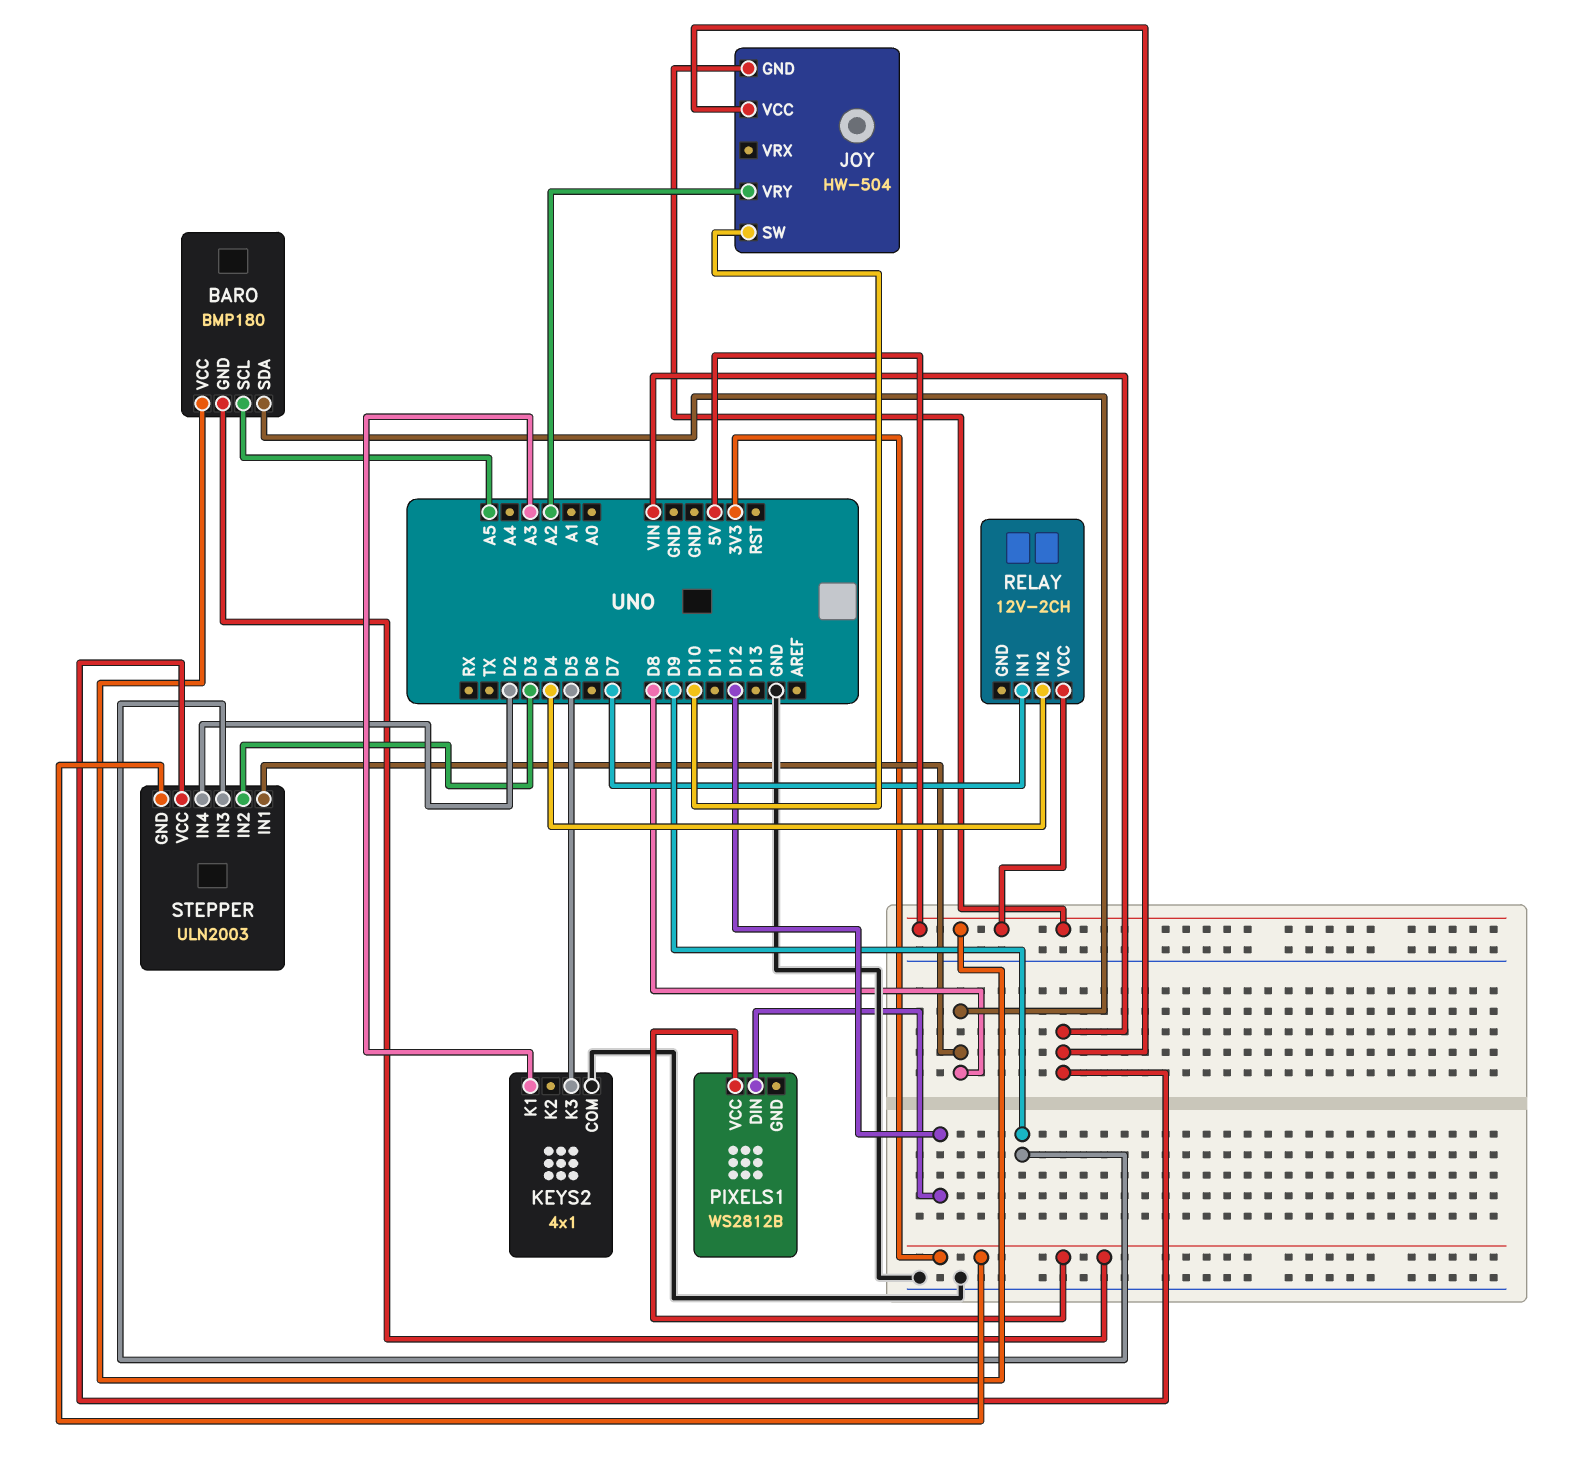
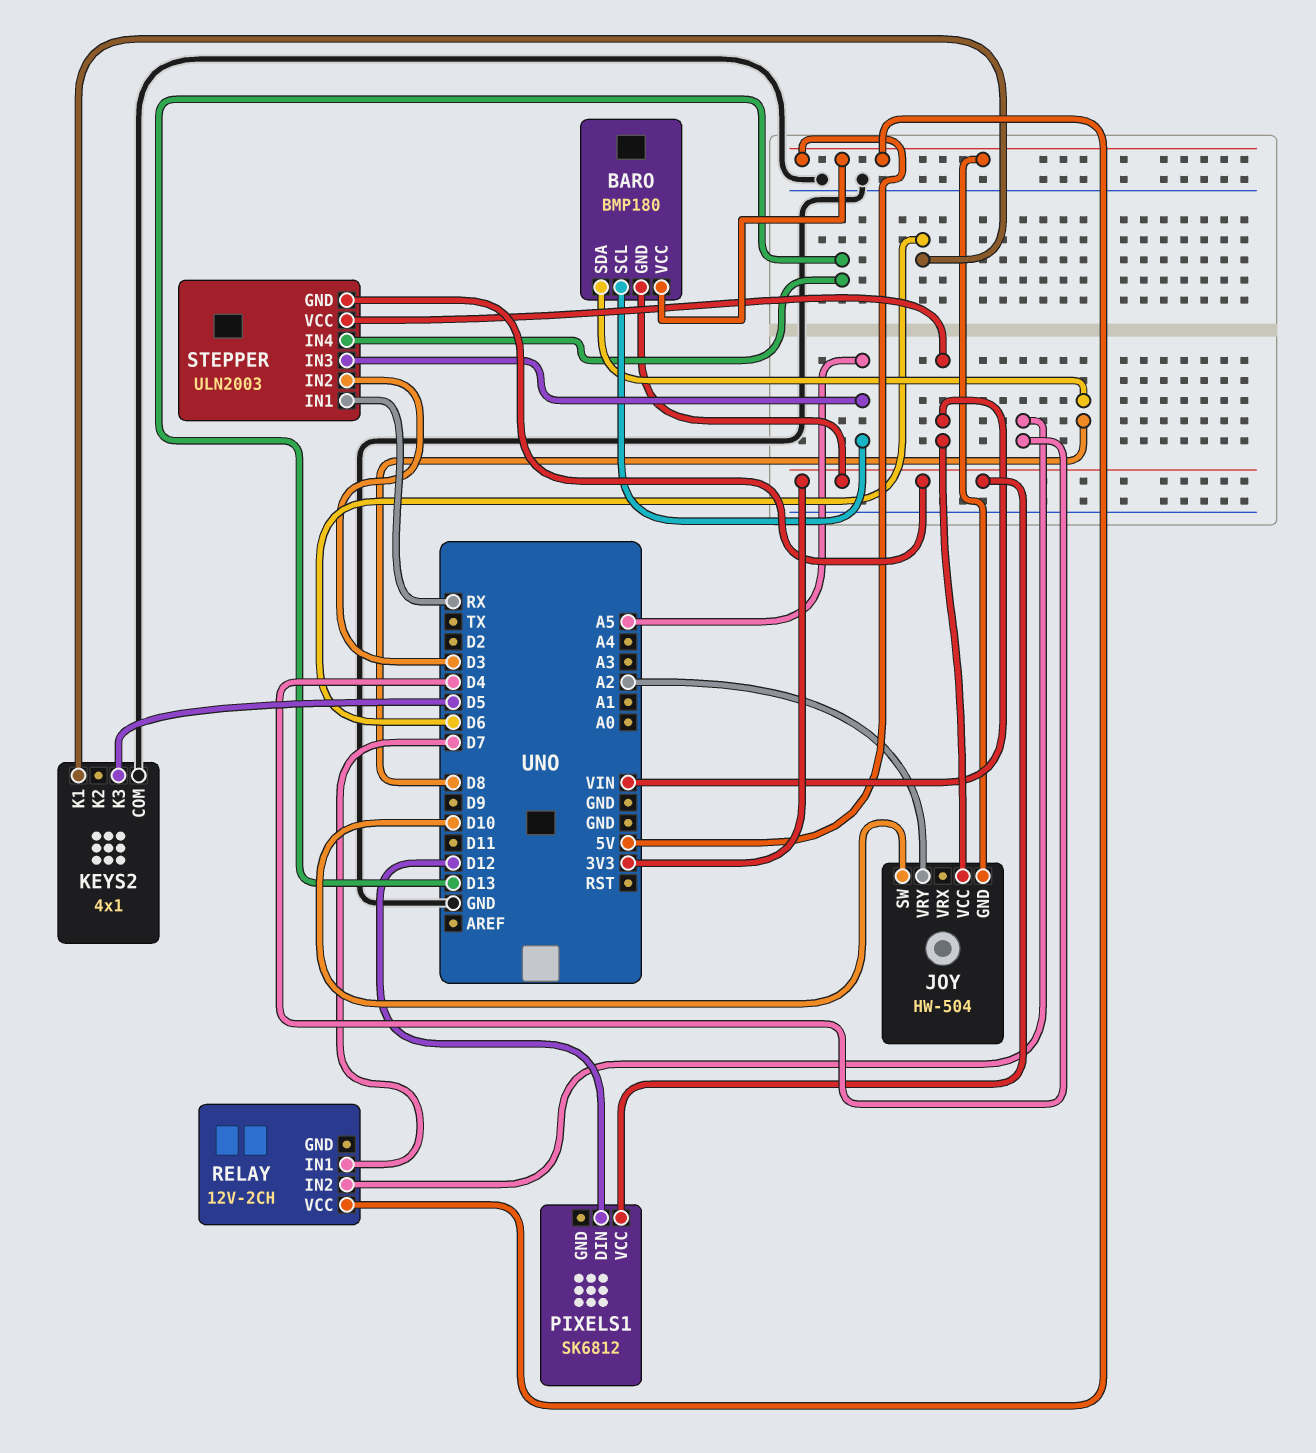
KEYS2 pin K1: A3 -> D6
PIXELS1: WS2812B -> SK6812
STEPPER pin IN1: D8 -> RX
STEPPER pin IN3: D9 -> A5
STEPPER pin IN4: D2 -> D13

